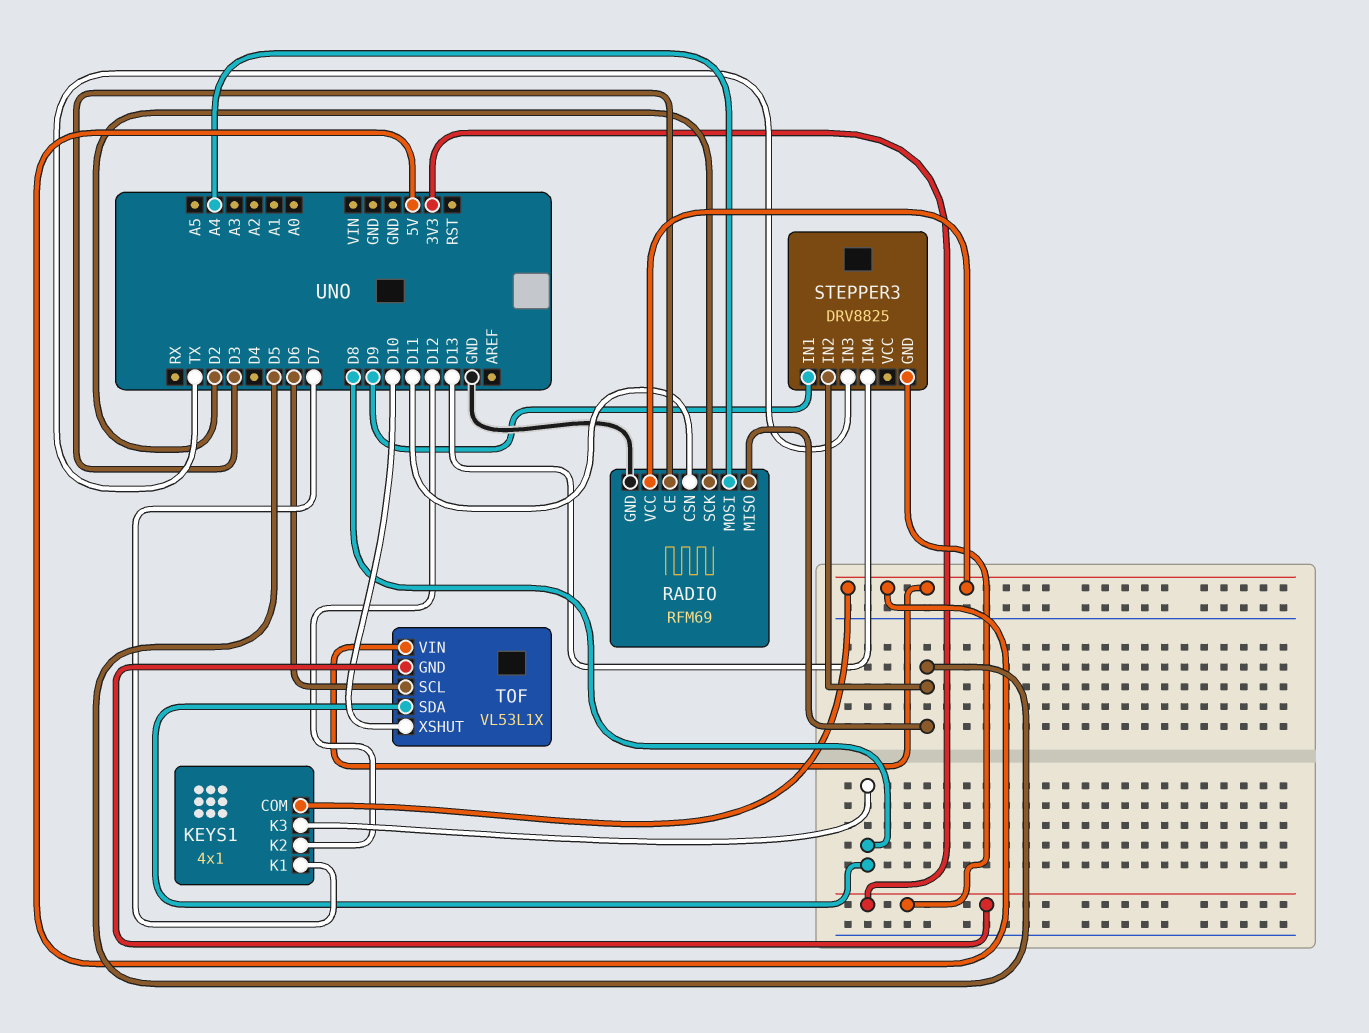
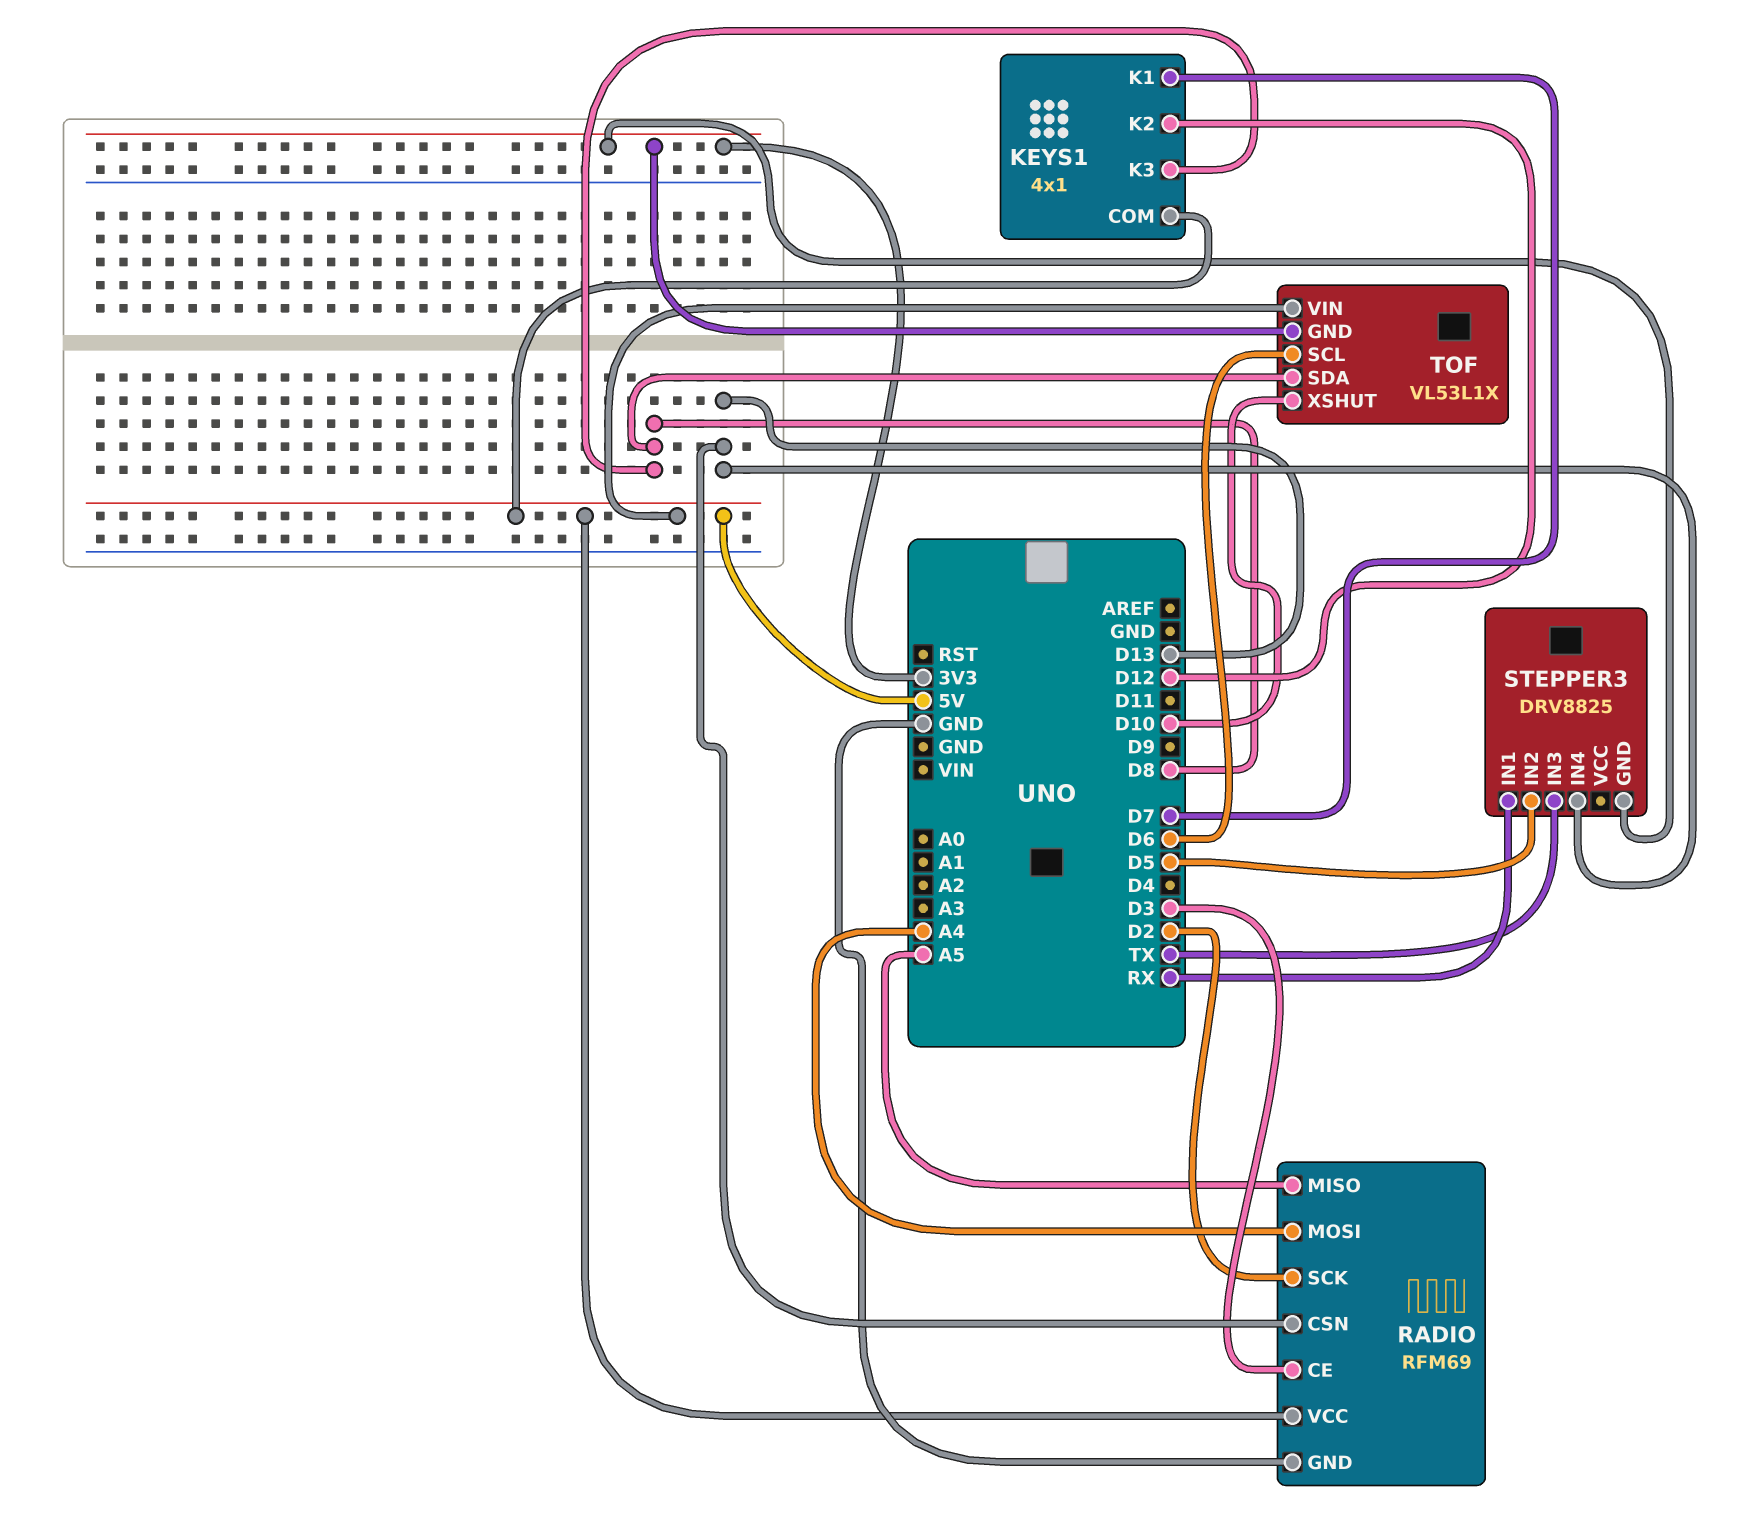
RADIO pin CSN: D11 -> D13
RADIO pin MISO: D5 -> A5
STEPPER3 pin IN1: D9 -> RX

